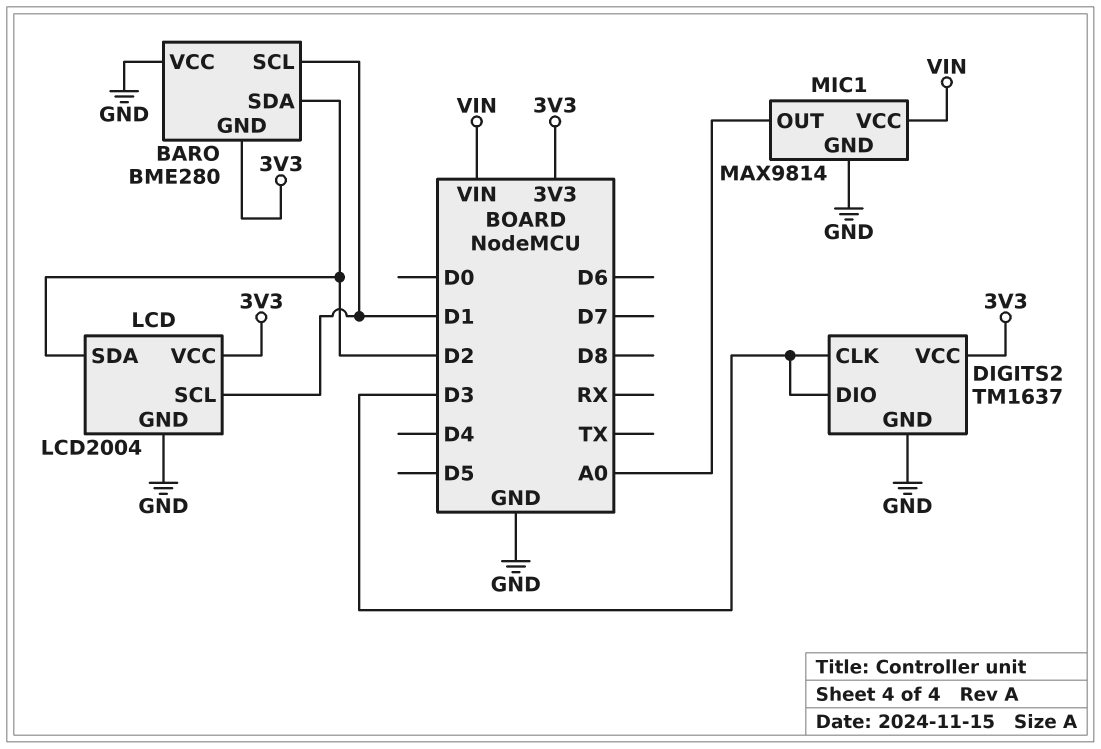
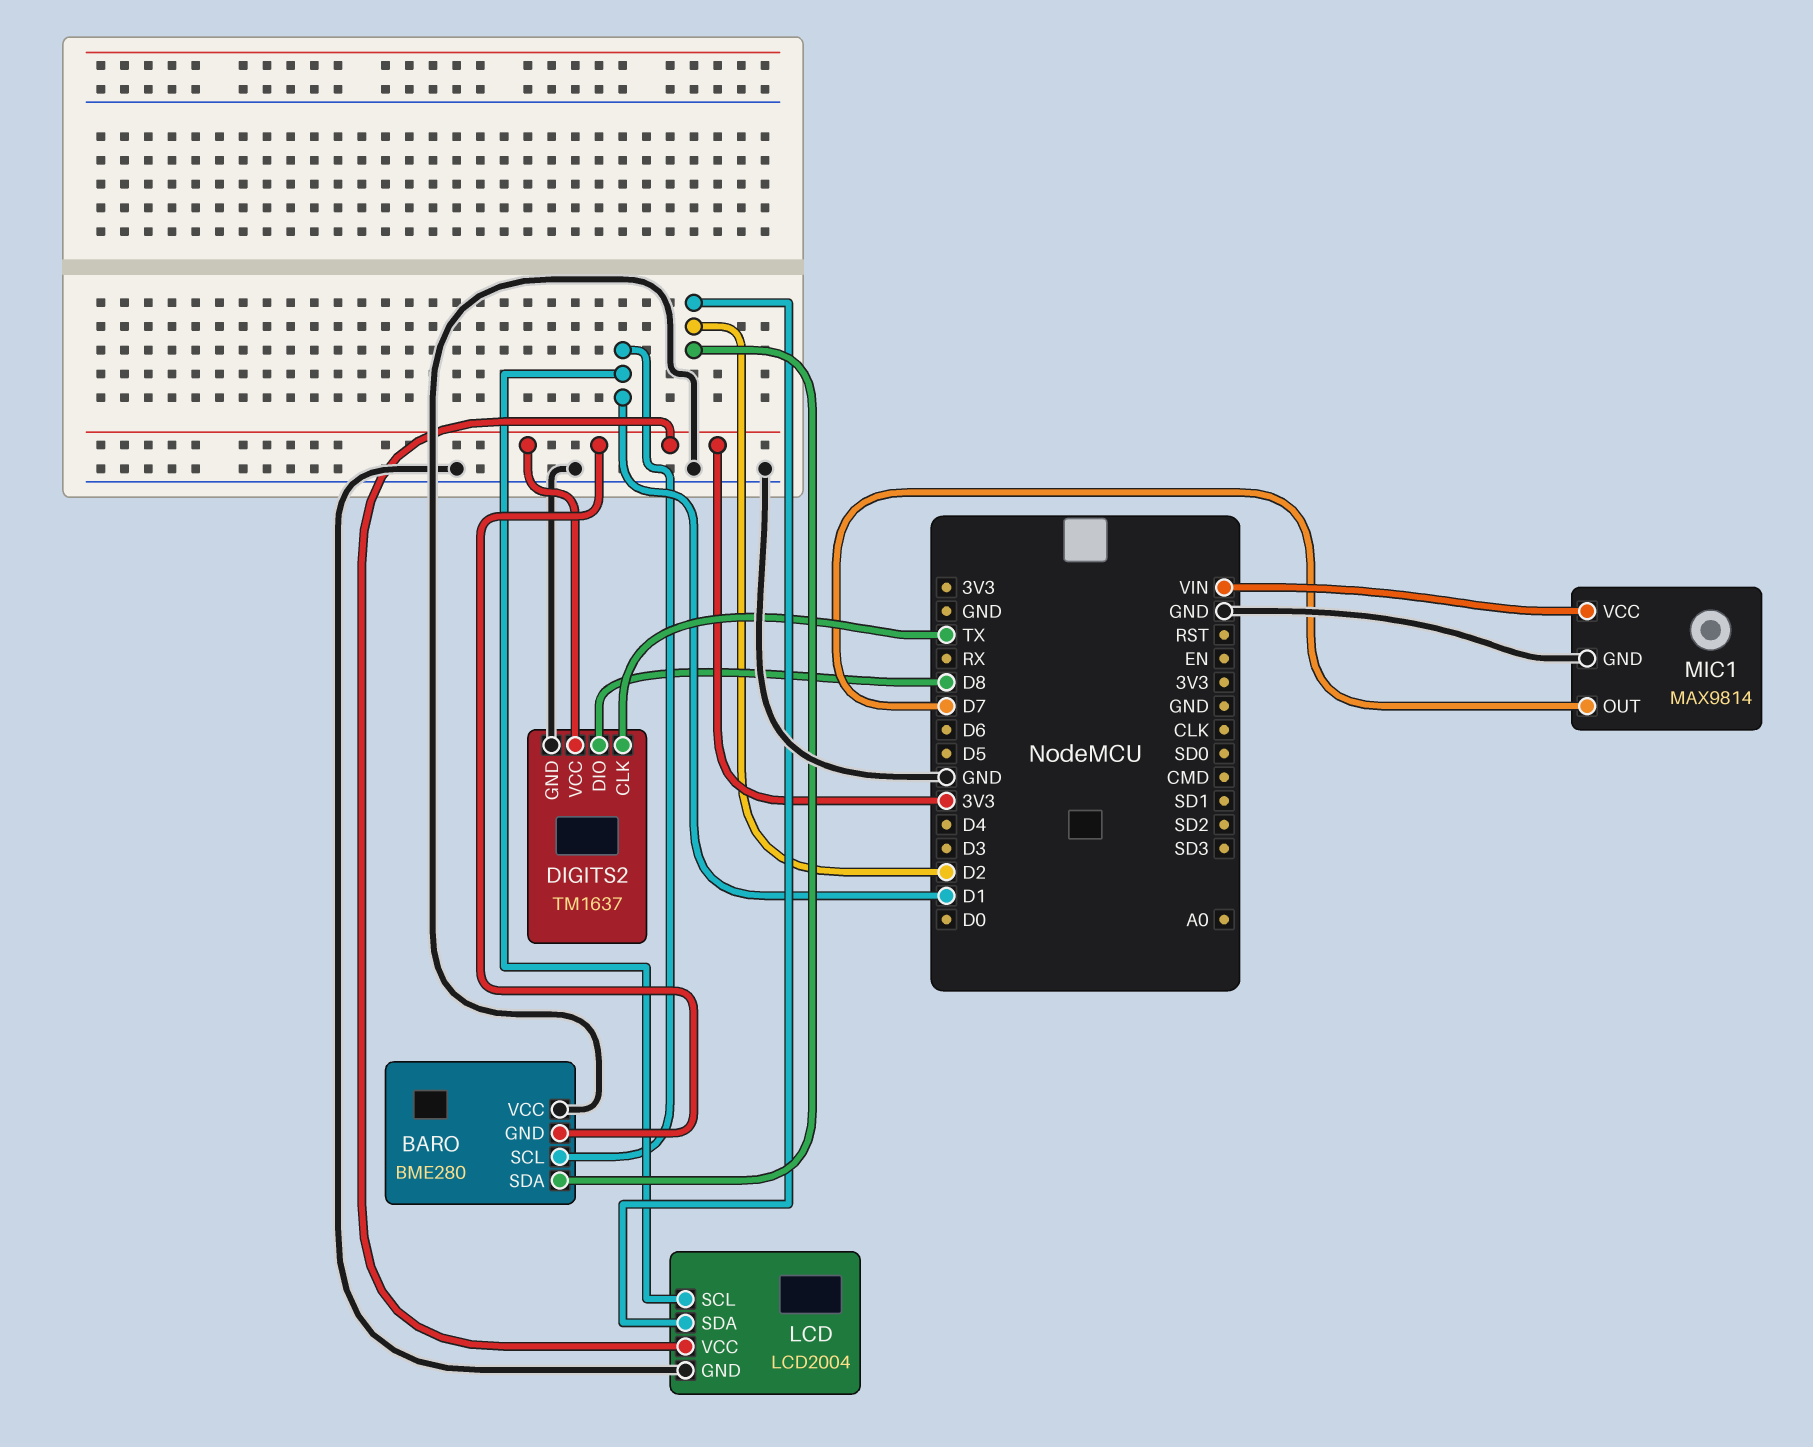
DIGITS2 pin CLK: D3 -> TX
DIGITS2 pin DIO: D3 -> D8
MIC1 pin OUT: A0 -> D7

